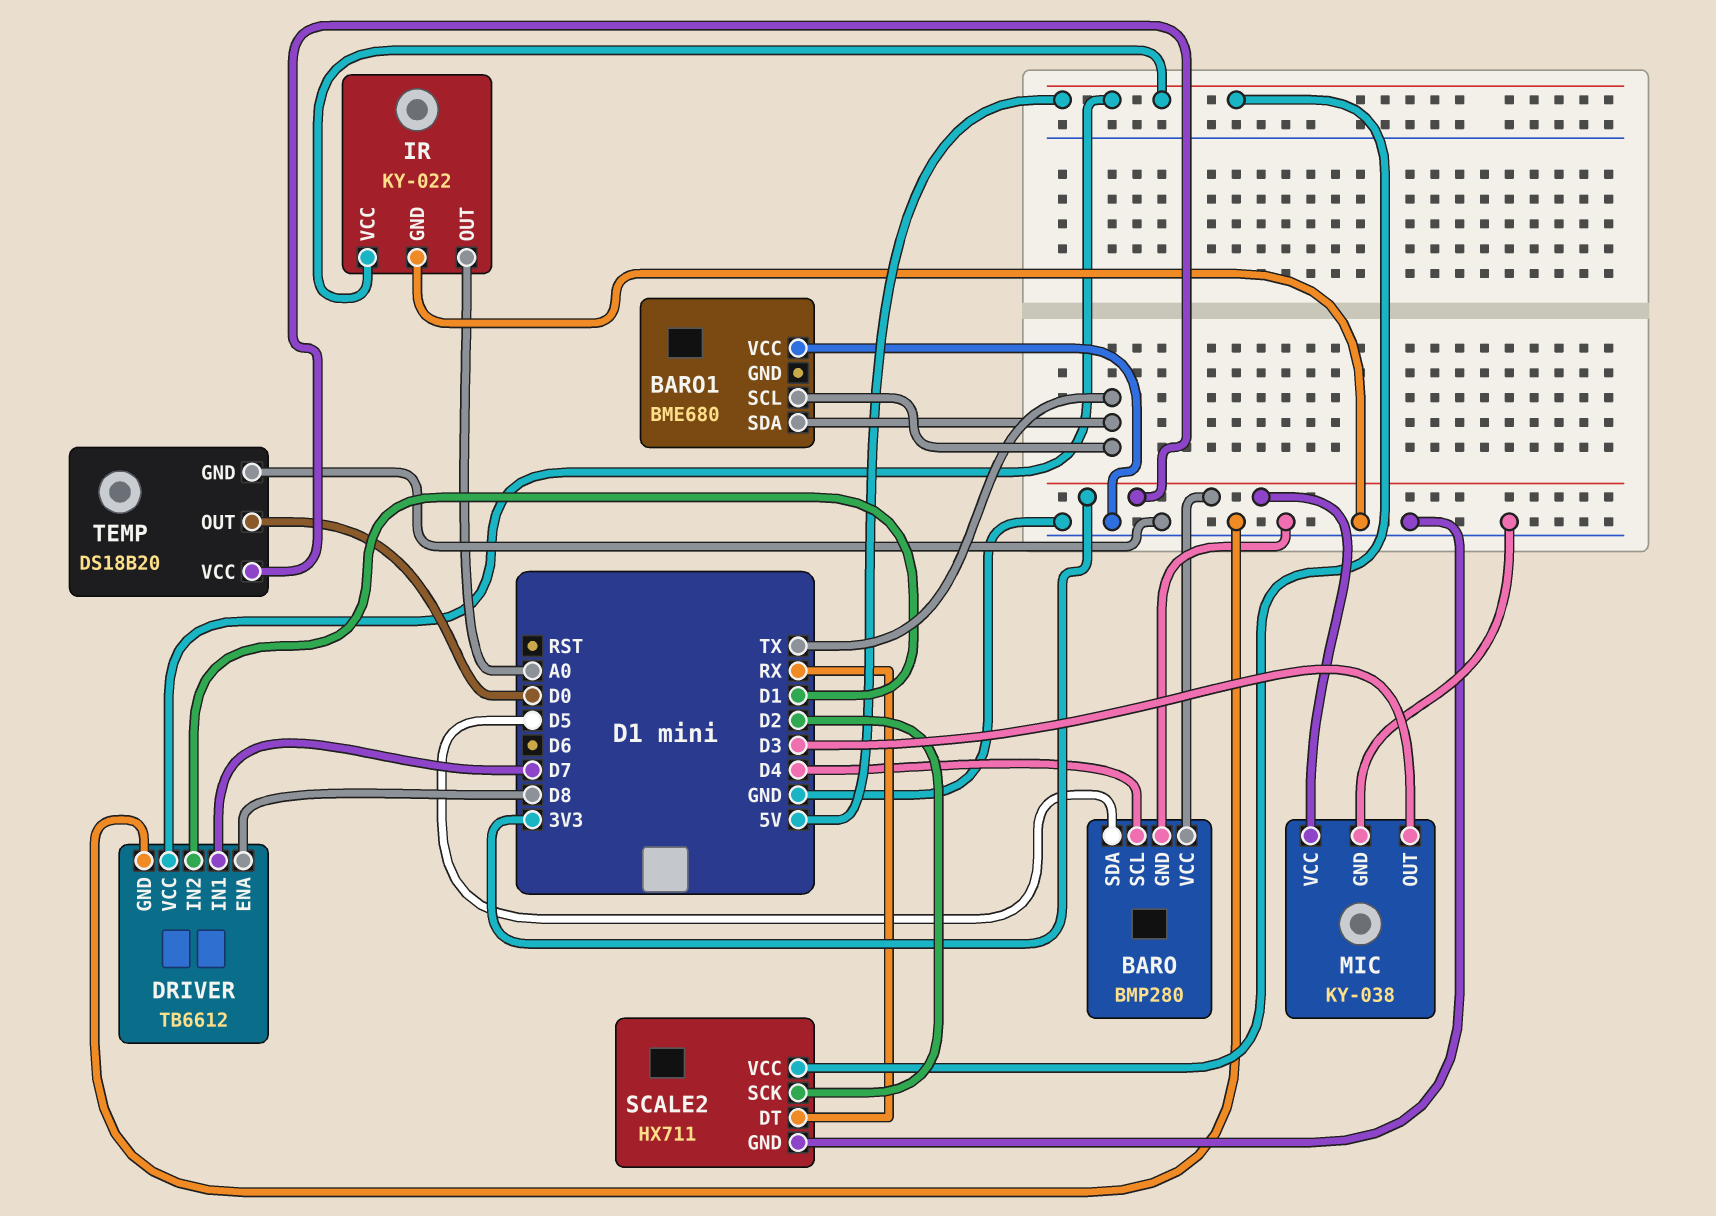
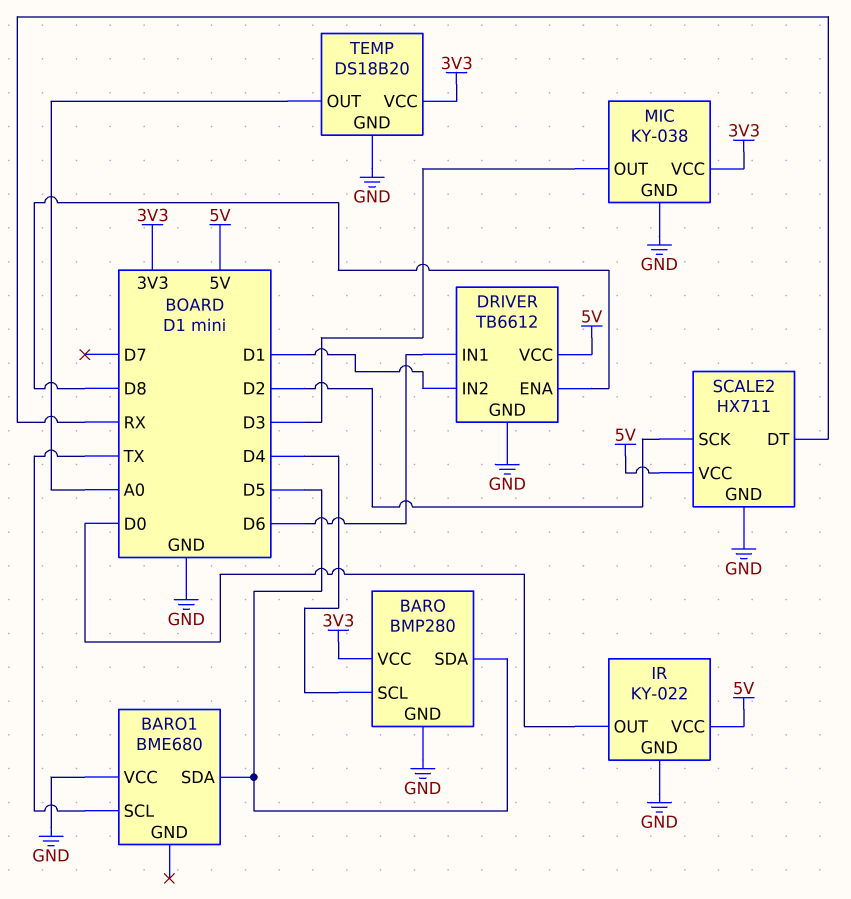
BARO1 pin SDA: TX -> D5
DRIVER pin IN1: D7 -> D6
IR pin OUT: A0 -> D0
TEMP pin OUT: D0 -> A0

